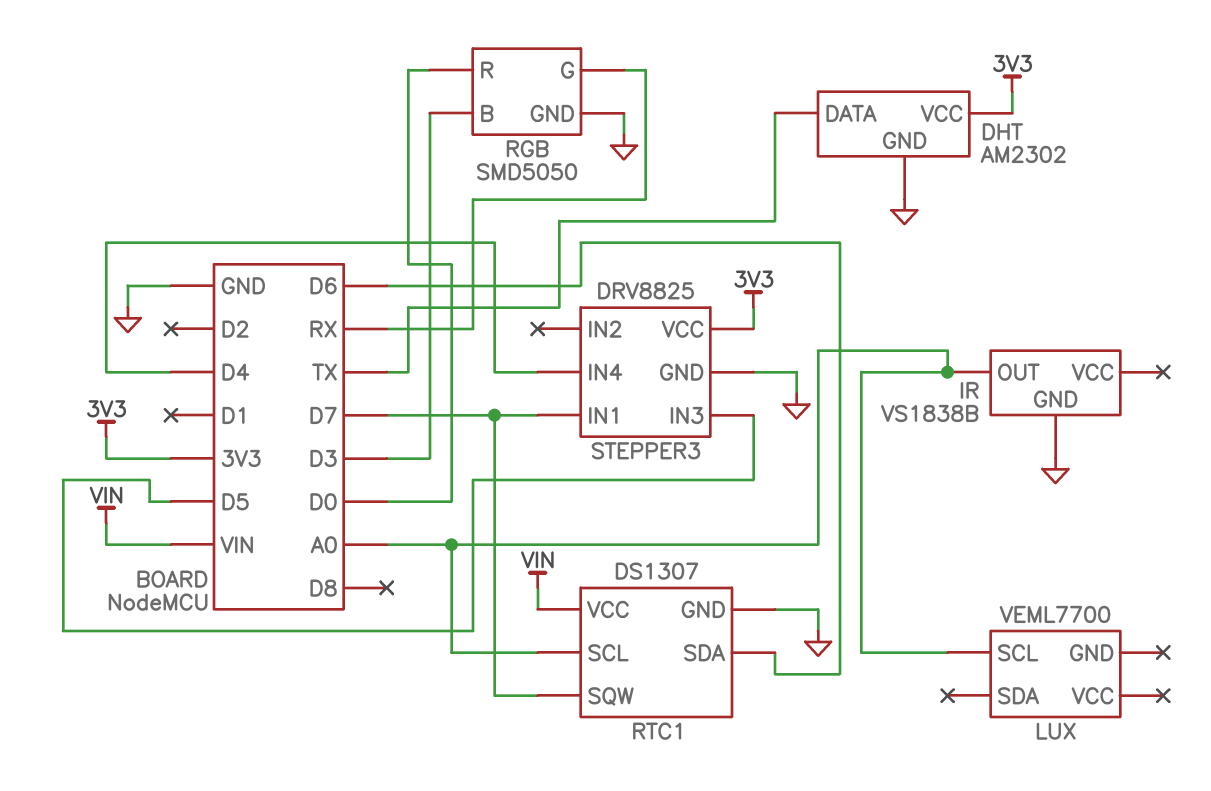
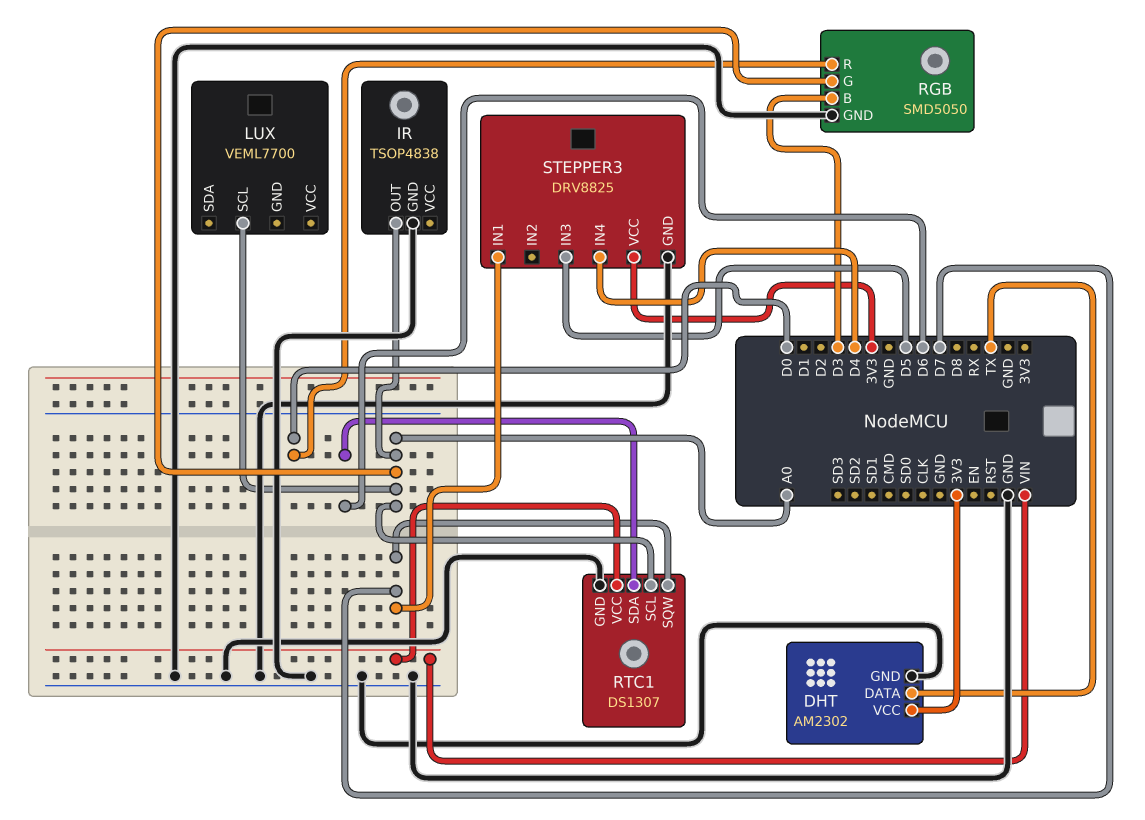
IR: VS1838B -> TSOP4838
RGB pin G: RX -> A0

